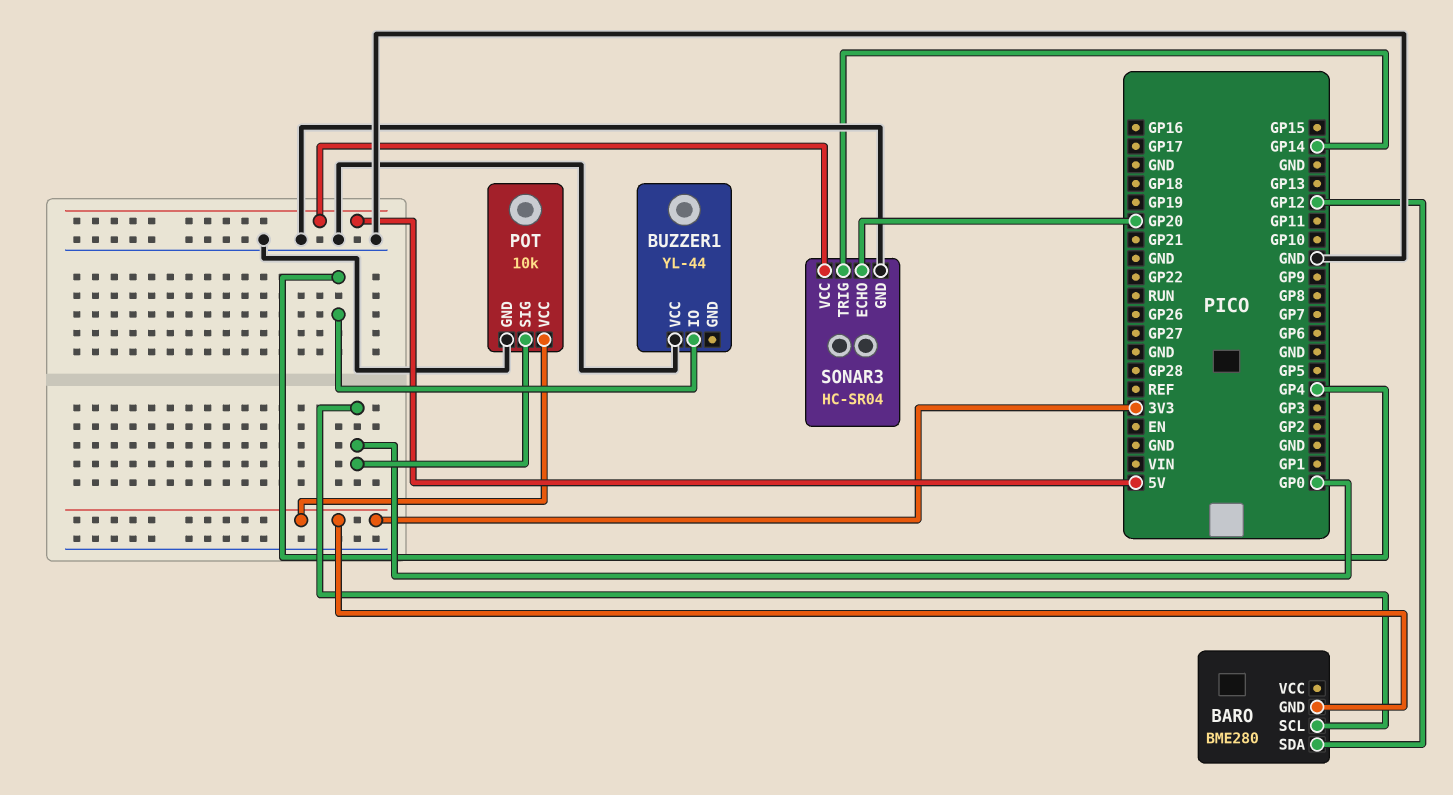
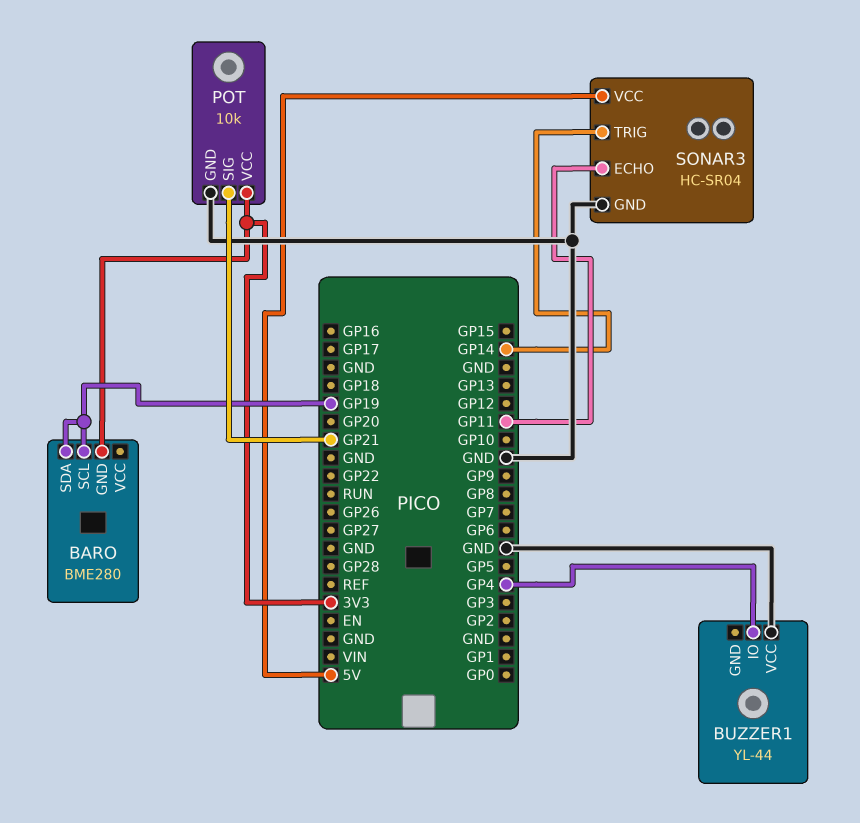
BARO pin SCL: GP0 -> GP19
BARO pin SDA: GP12 -> GP19
POT pin SIG: GP0 -> GP21
SONAR3 pin ECHO: GP20 -> GP11

